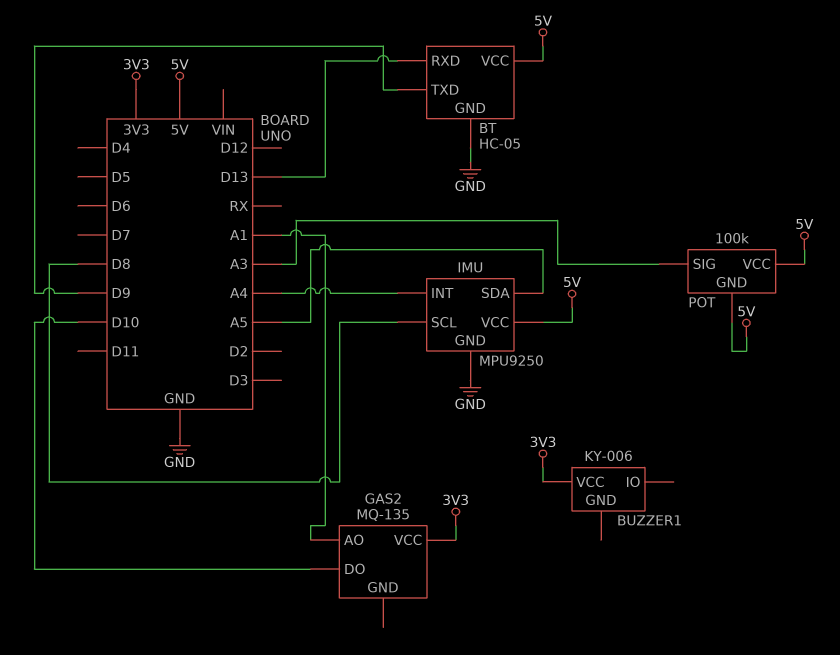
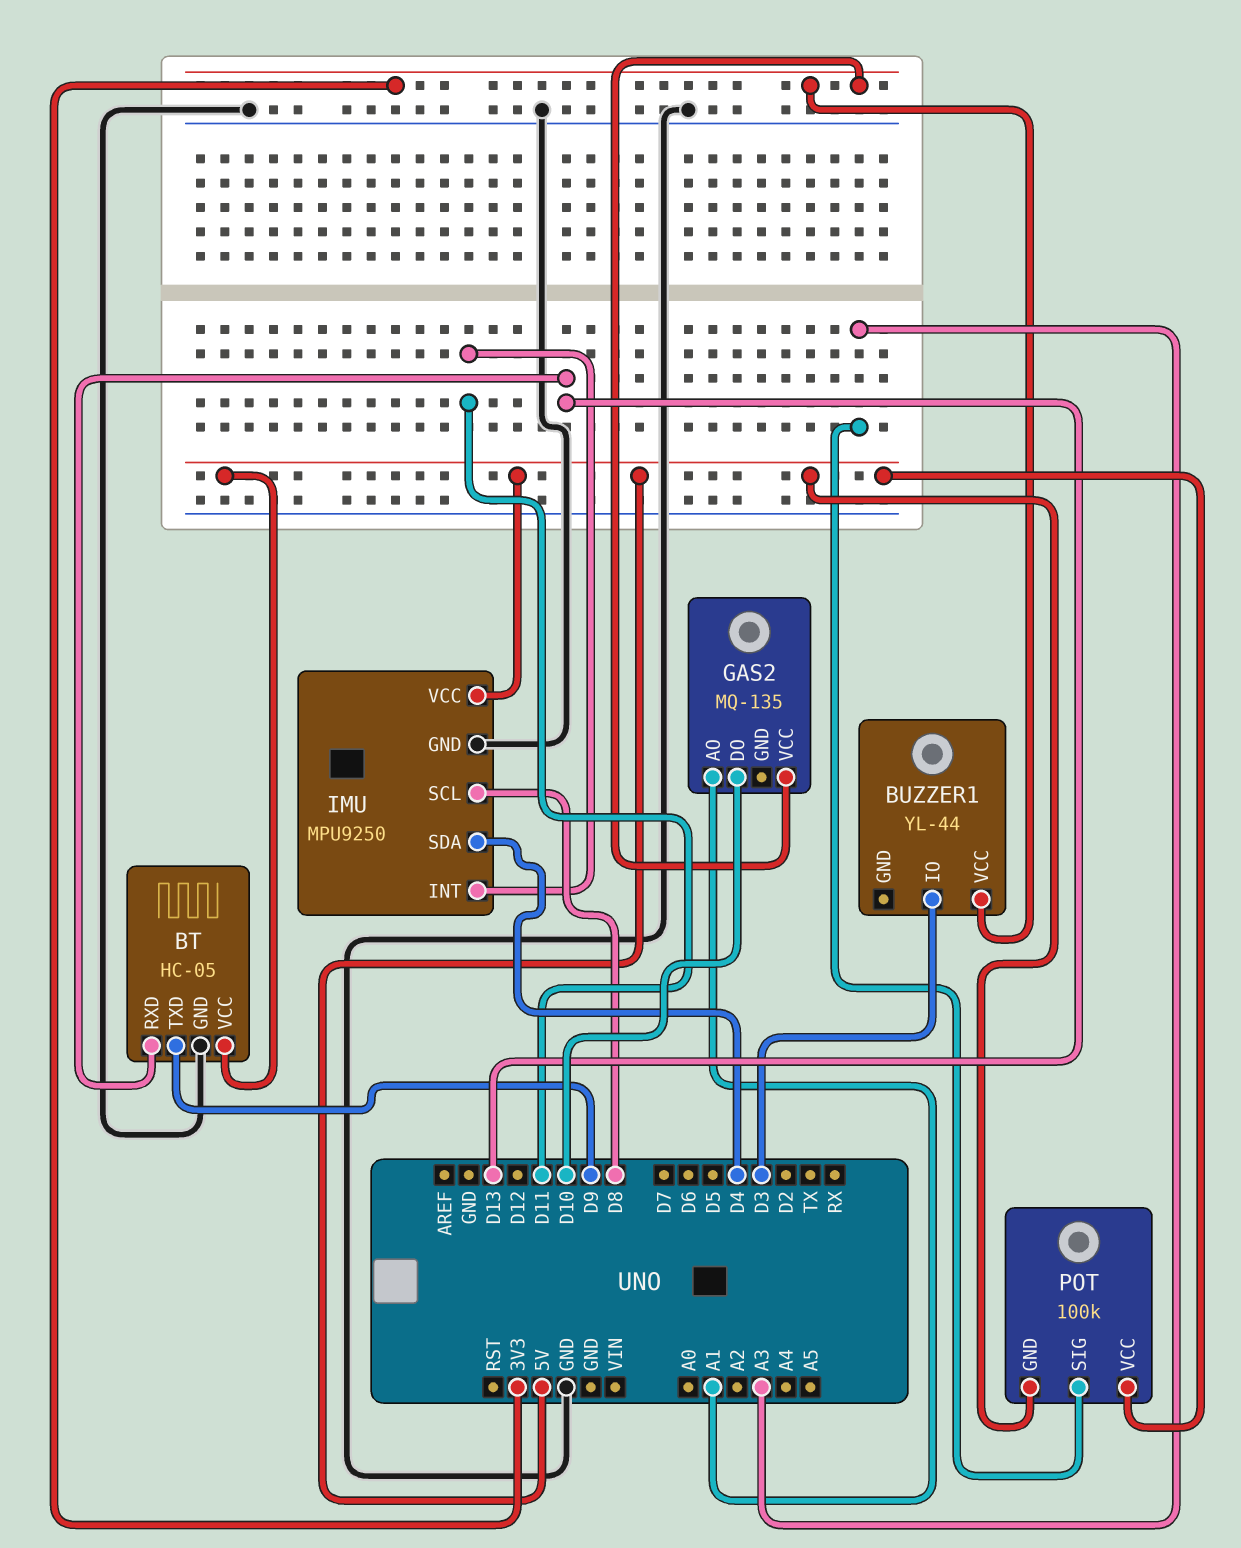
BUZZER1: KY-006 -> YL-44
BUZZER1 pin IO: none -> D3
IMU pin INT: A4 -> D11
IMU pin SDA: A5 -> D4

